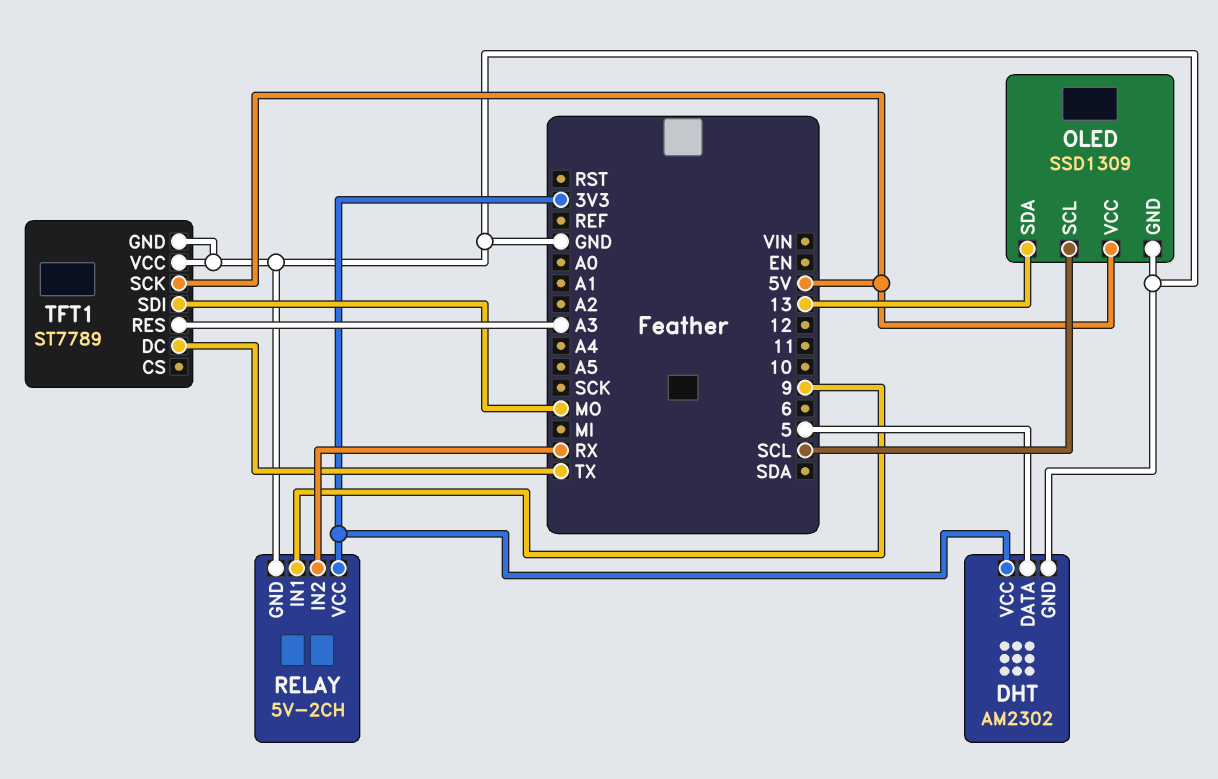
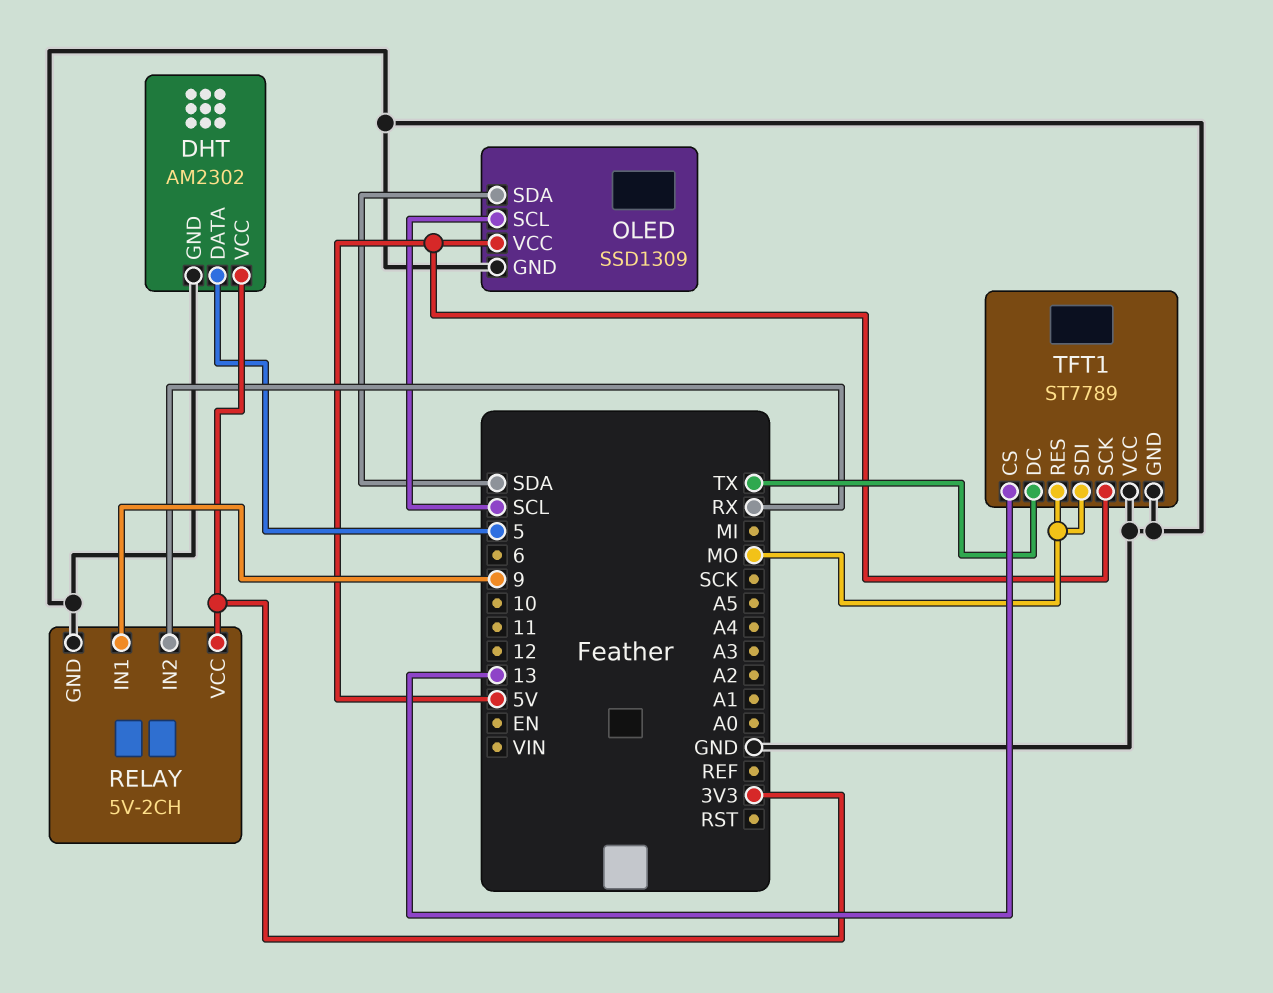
OLED pin SDA: 13 -> SDA
TFT1 pin CS: none -> 13
TFT1 pin RES: A3 -> MO

